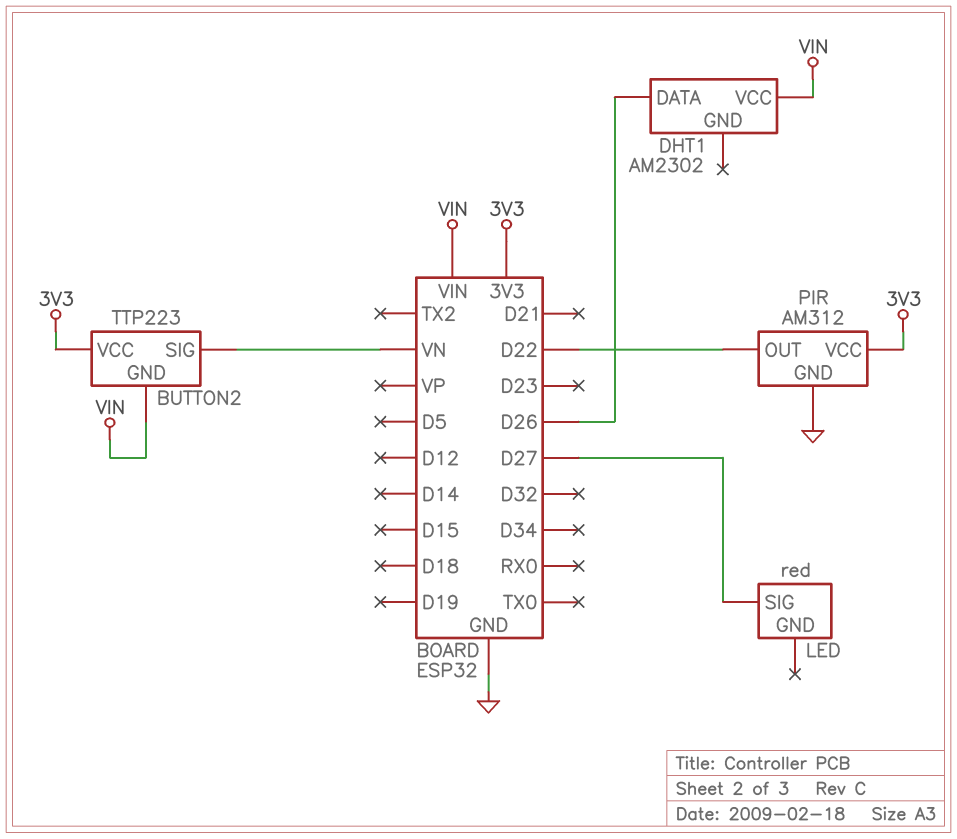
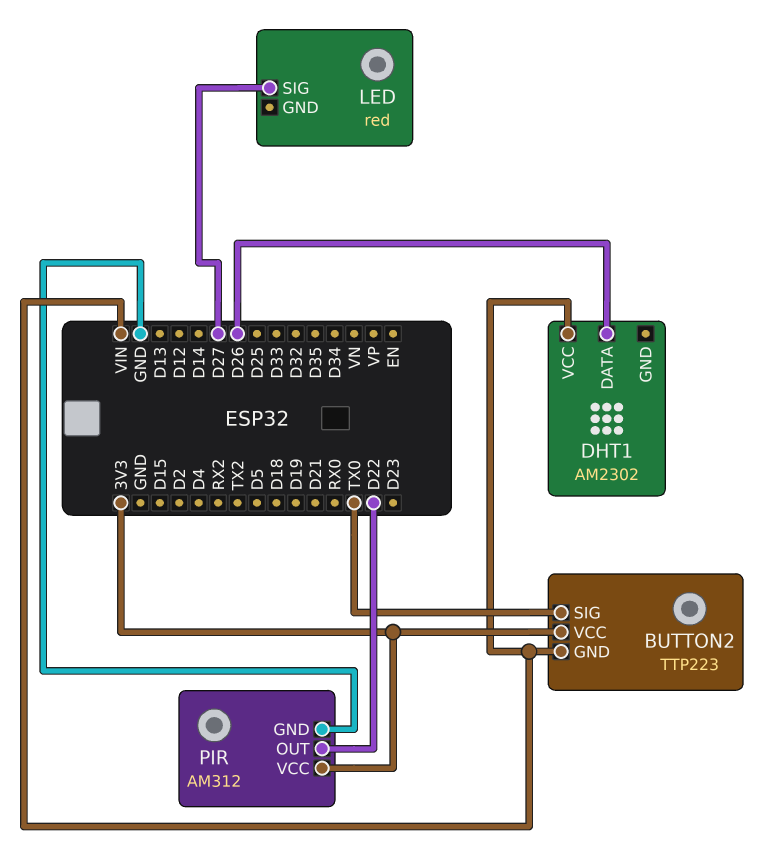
BUTTON2 pin SIG: VN -> TX0

